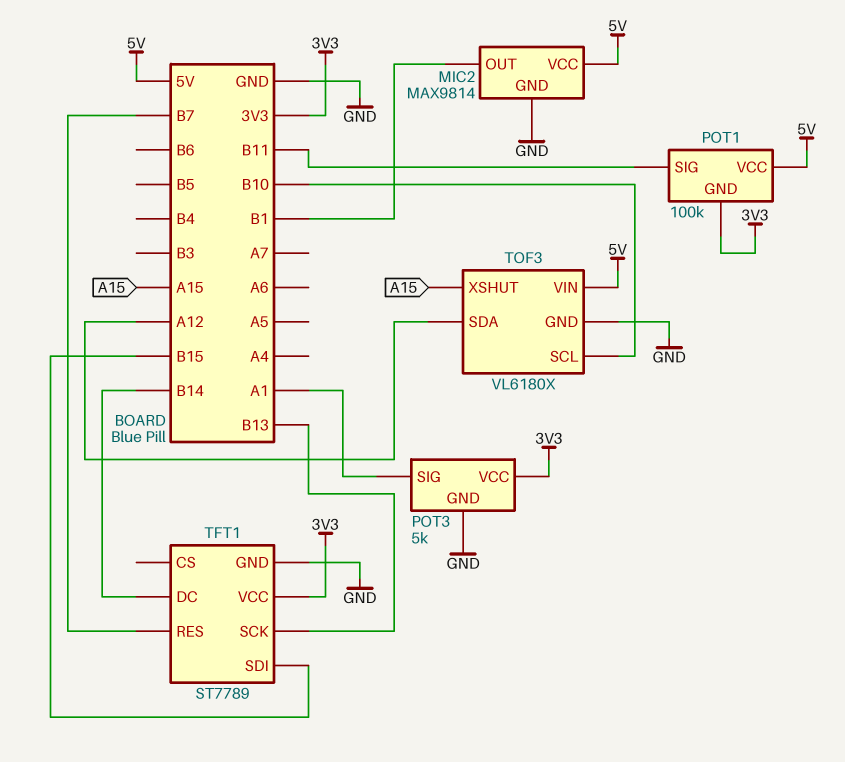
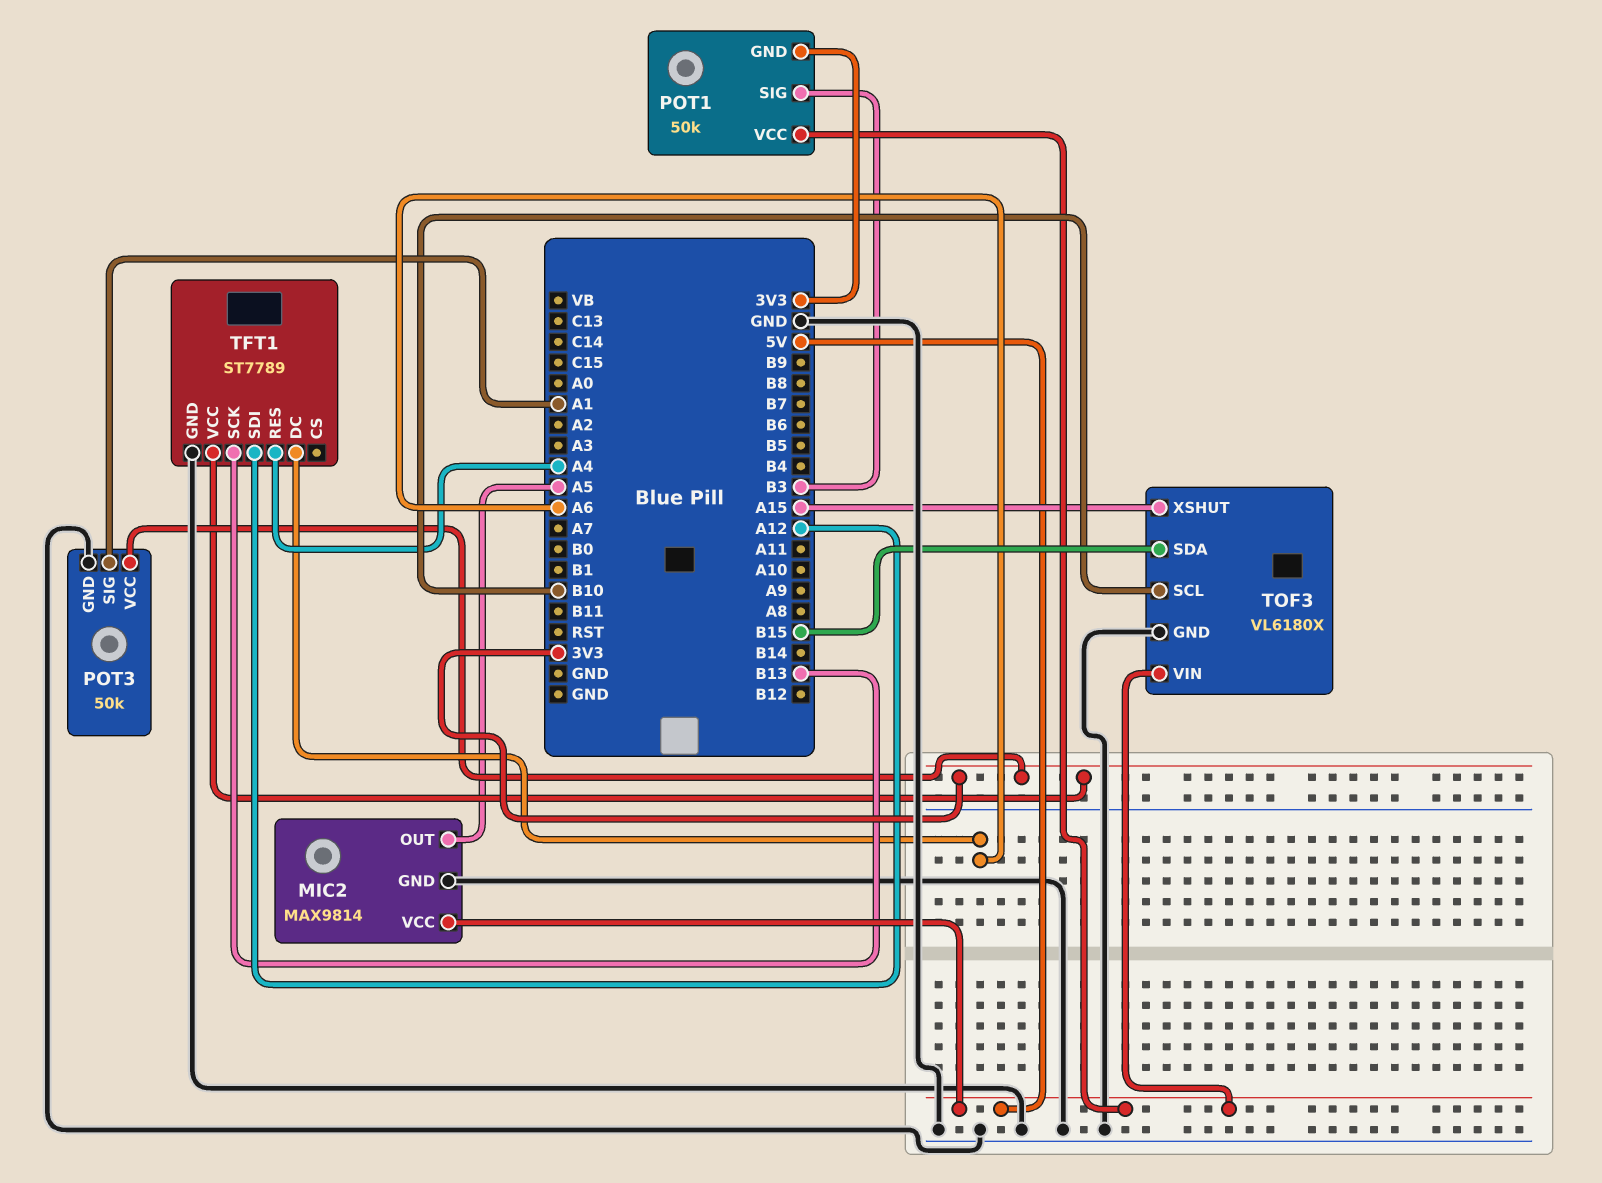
MIC2 pin OUT: B1 -> A5
POT1: 100k -> 50k
POT1 pin SIG: B11 -> B3
POT3: 5k -> 50k
TFT1 pin DC: B14 -> A6
TFT1 pin RES: B7 -> A4
TFT1 pin SDI: B15 -> A12
TOF3 pin SDA: A12 -> B15

